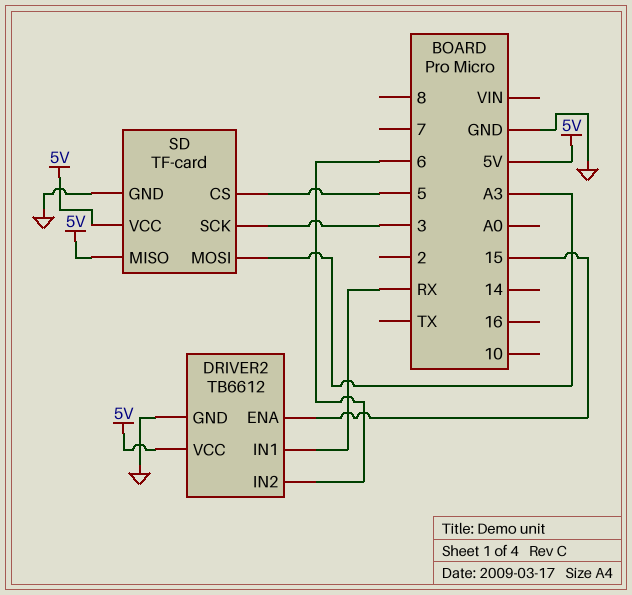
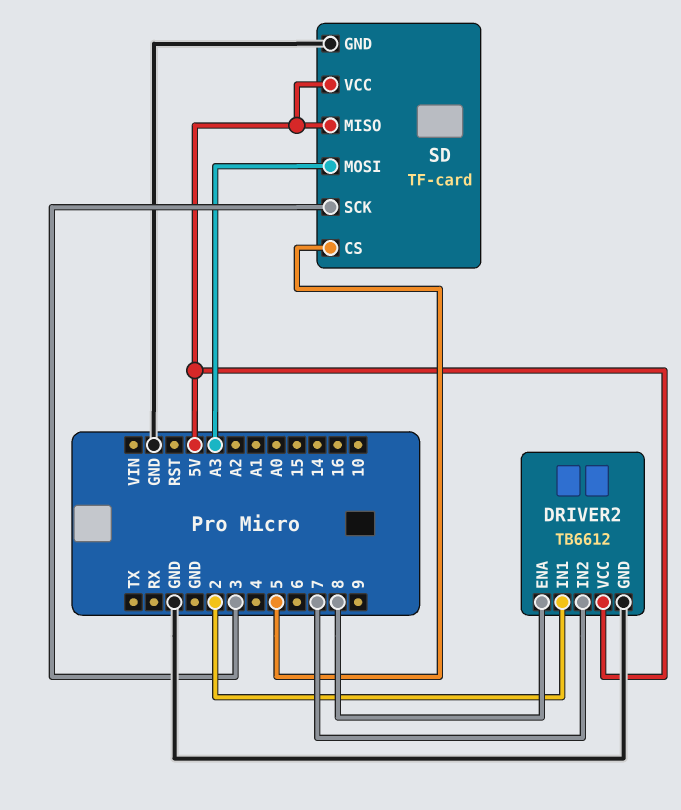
DRIVER2 pin ENA: 15 -> 8
DRIVER2 pin IN1: RX -> 2
DRIVER2 pin IN2: 6 -> 7

